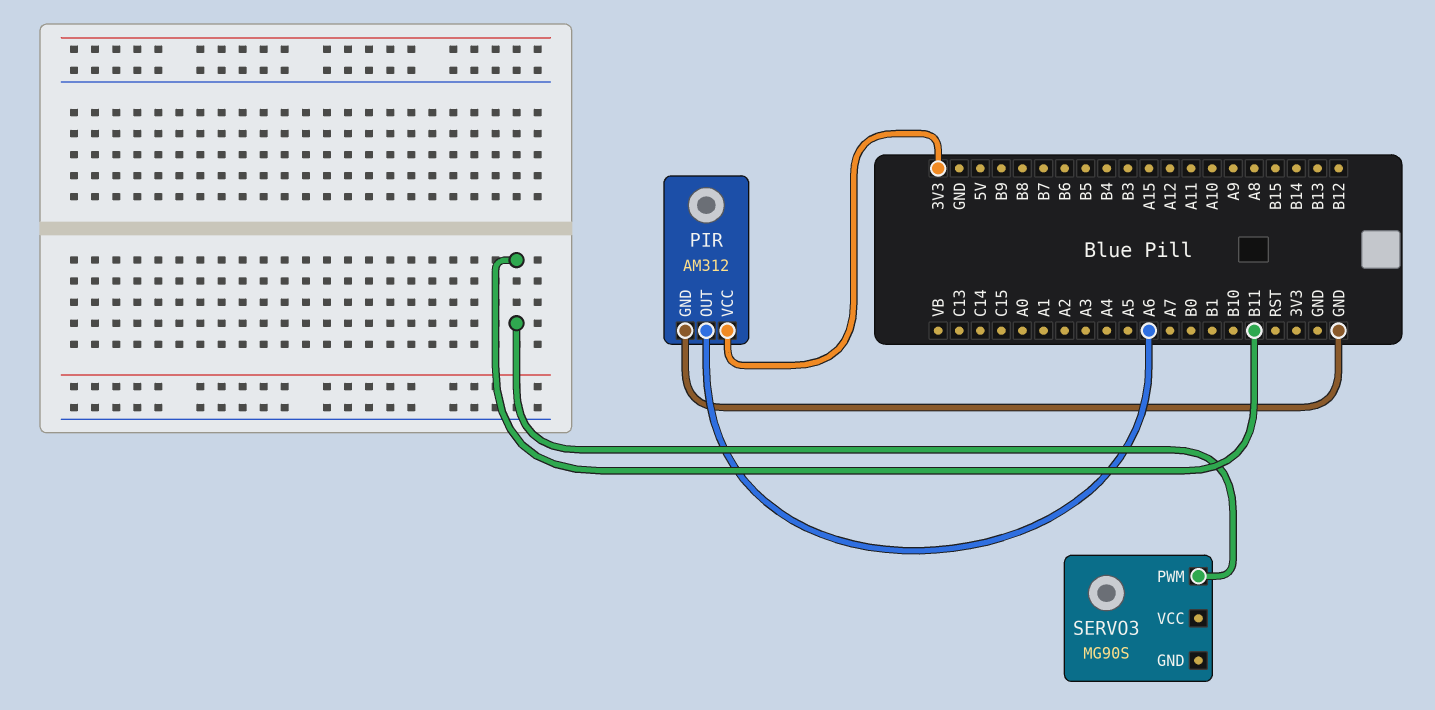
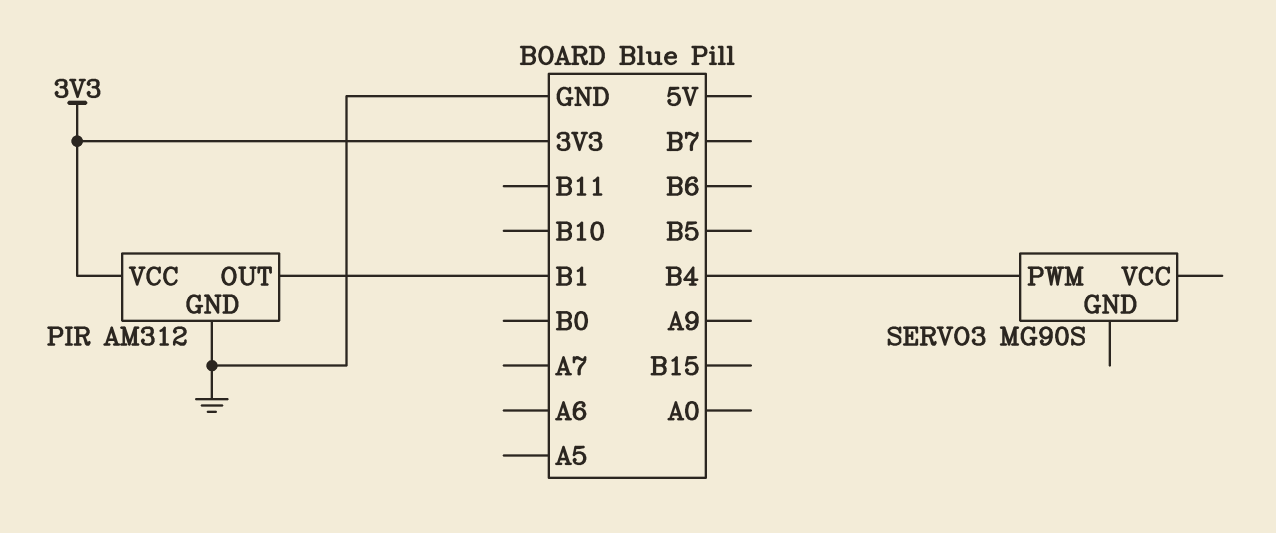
PIR pin OUT: A6 -> B1
SERVO3 pin PWM: B11 -> B4

